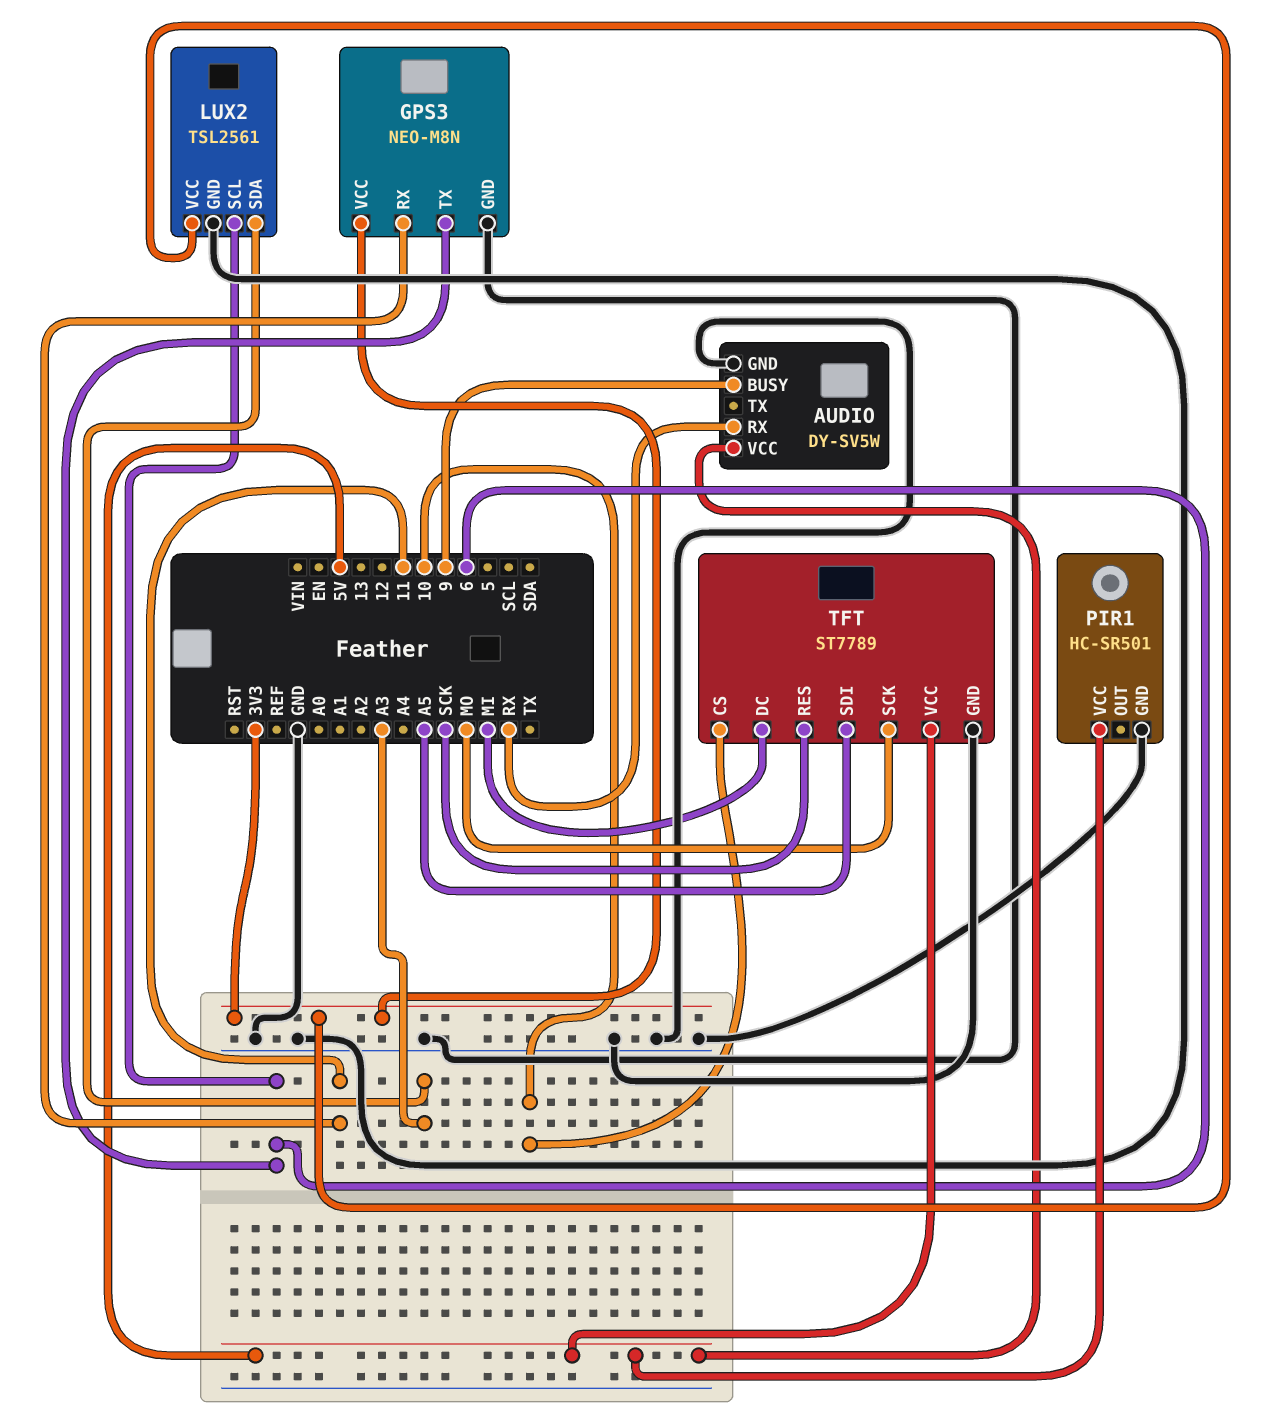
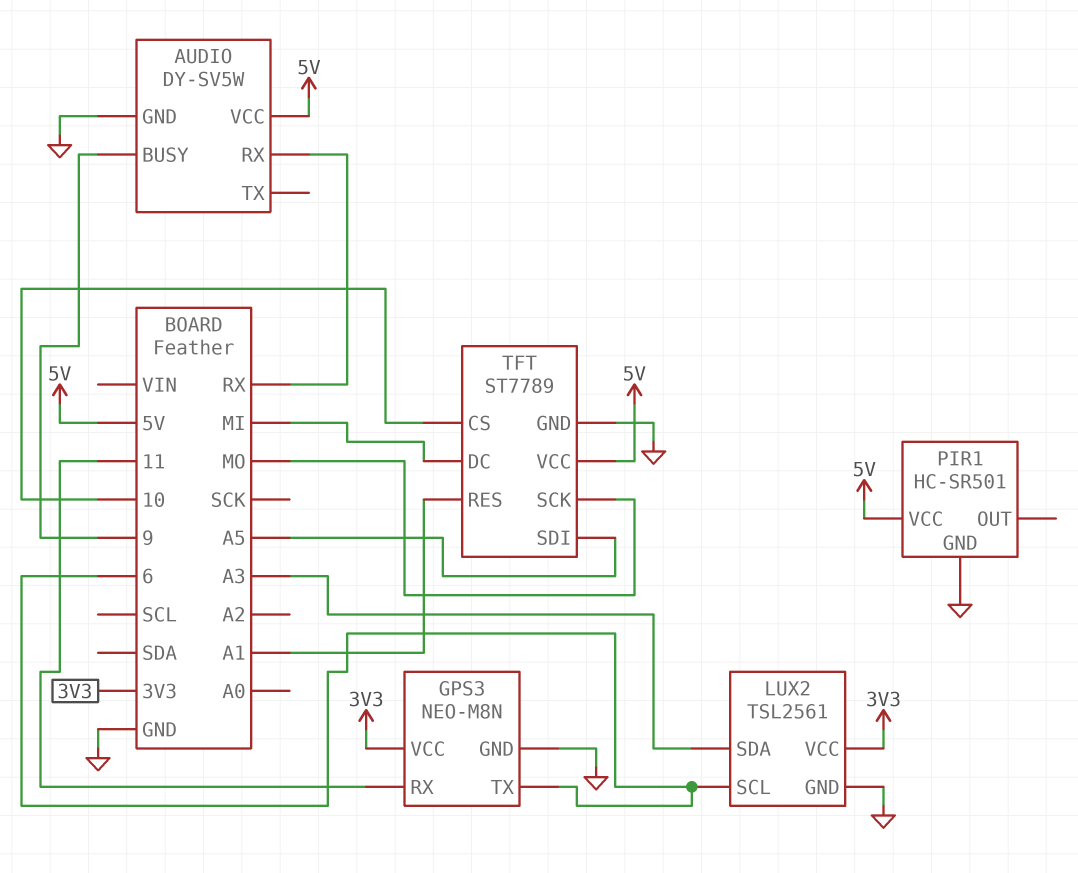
TFT pin RES: SCK -> A1

